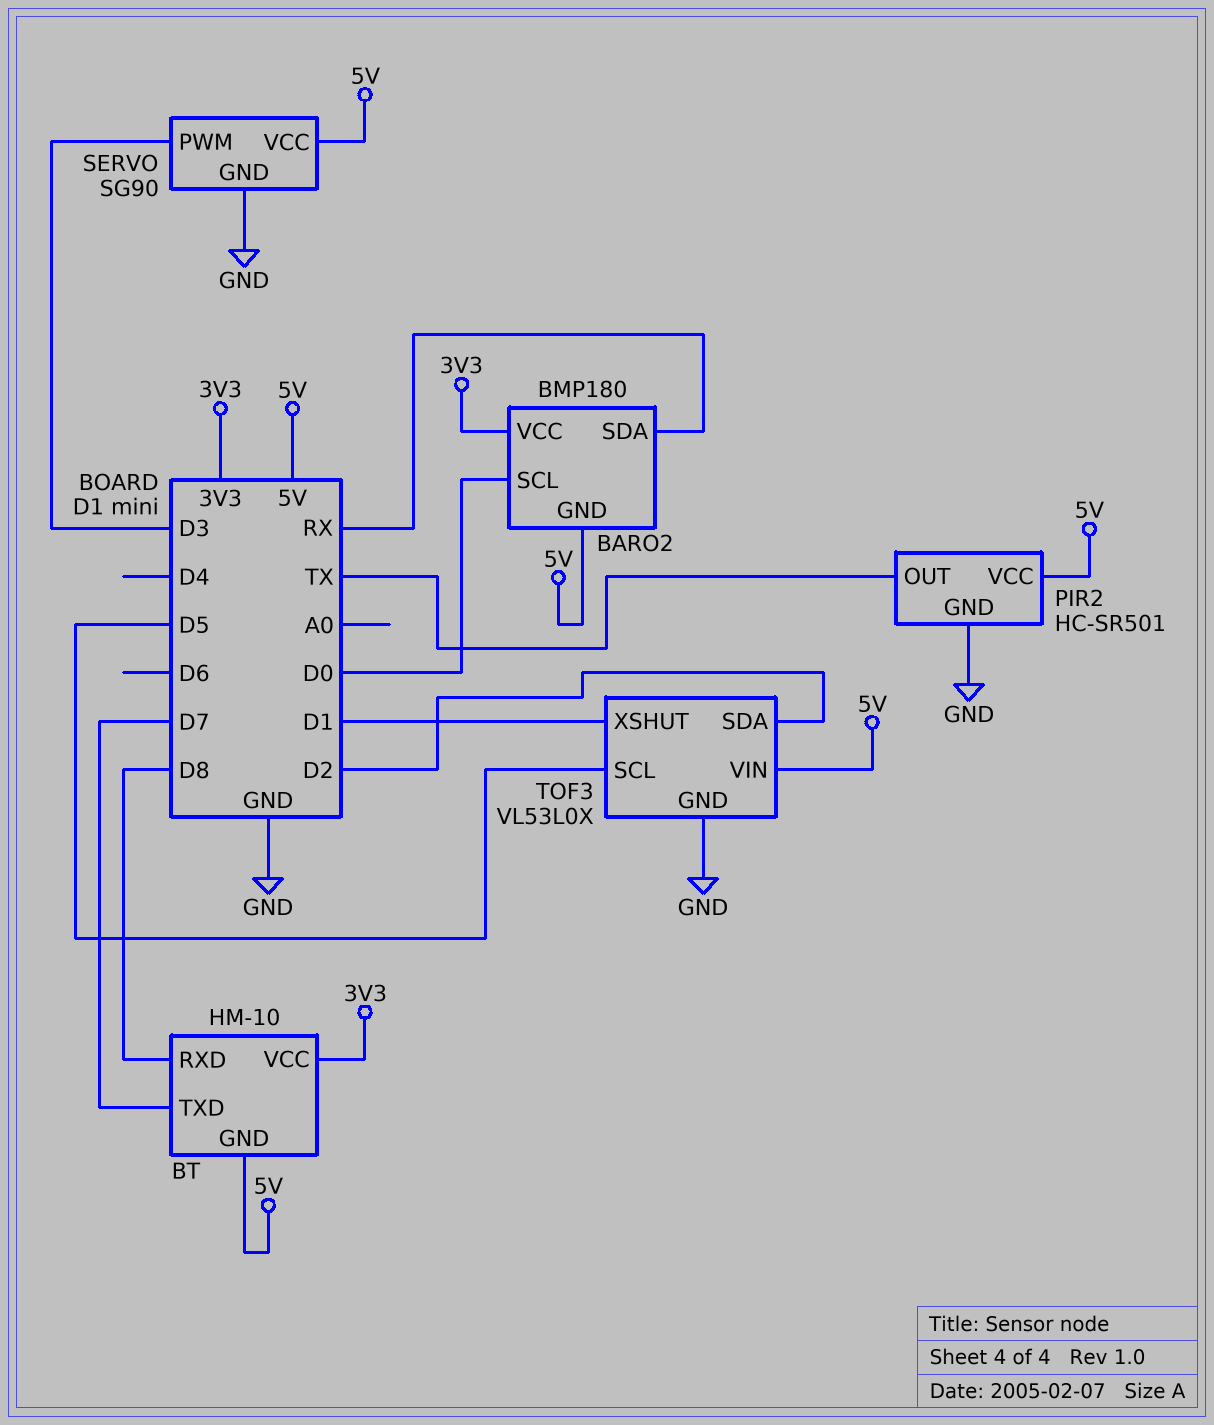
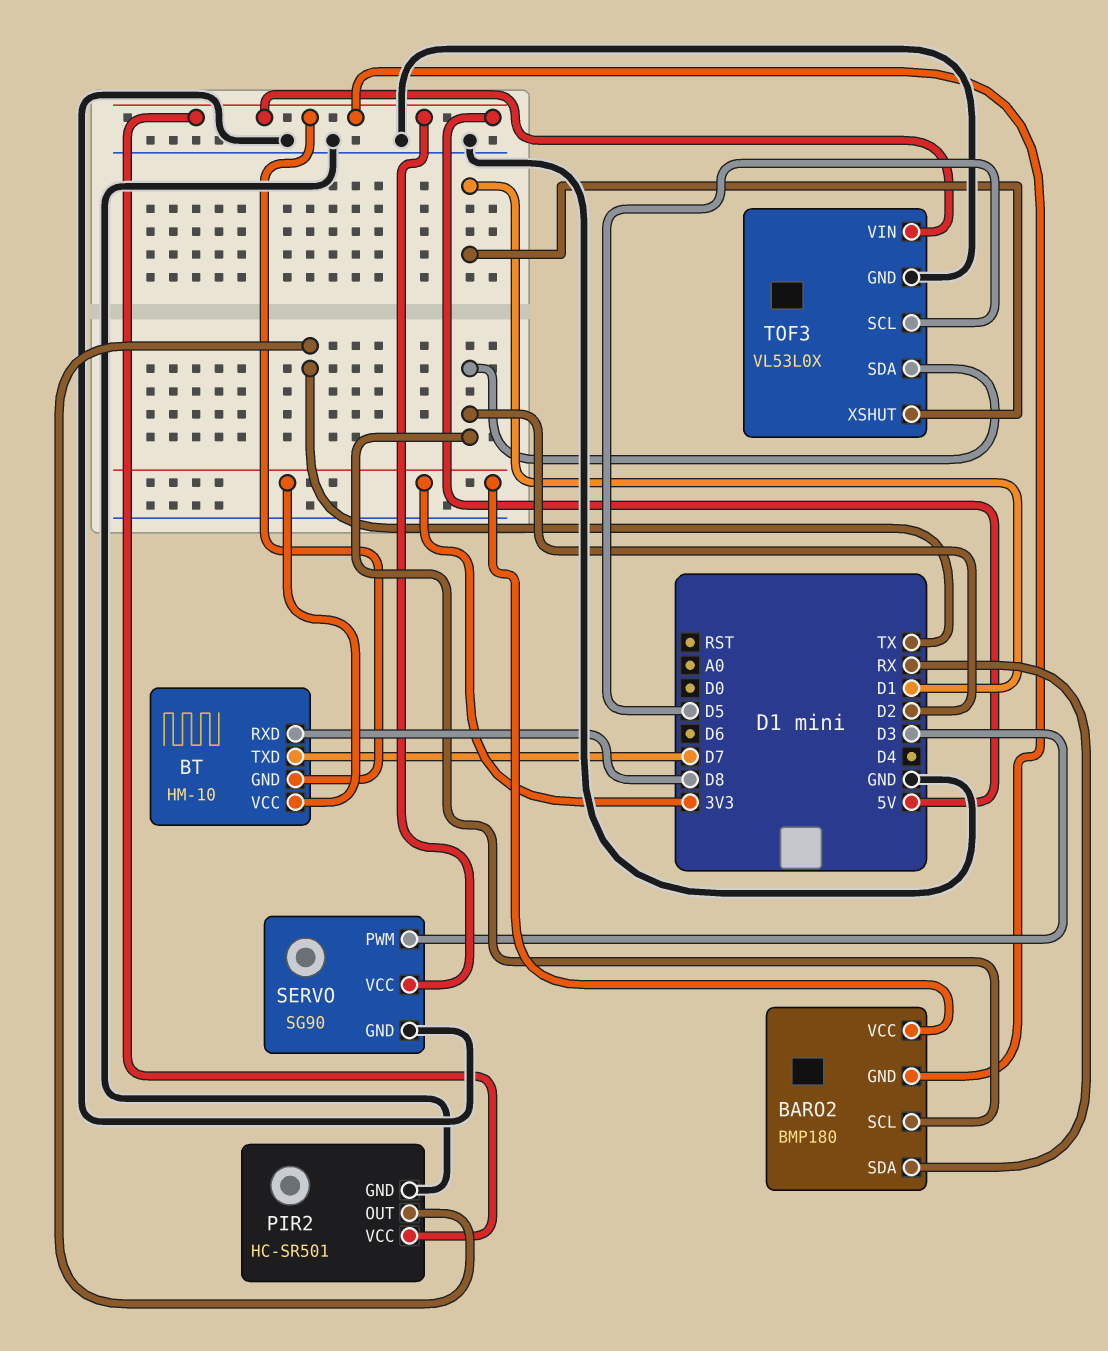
BARO2 pin SCL: D0 -> D2

